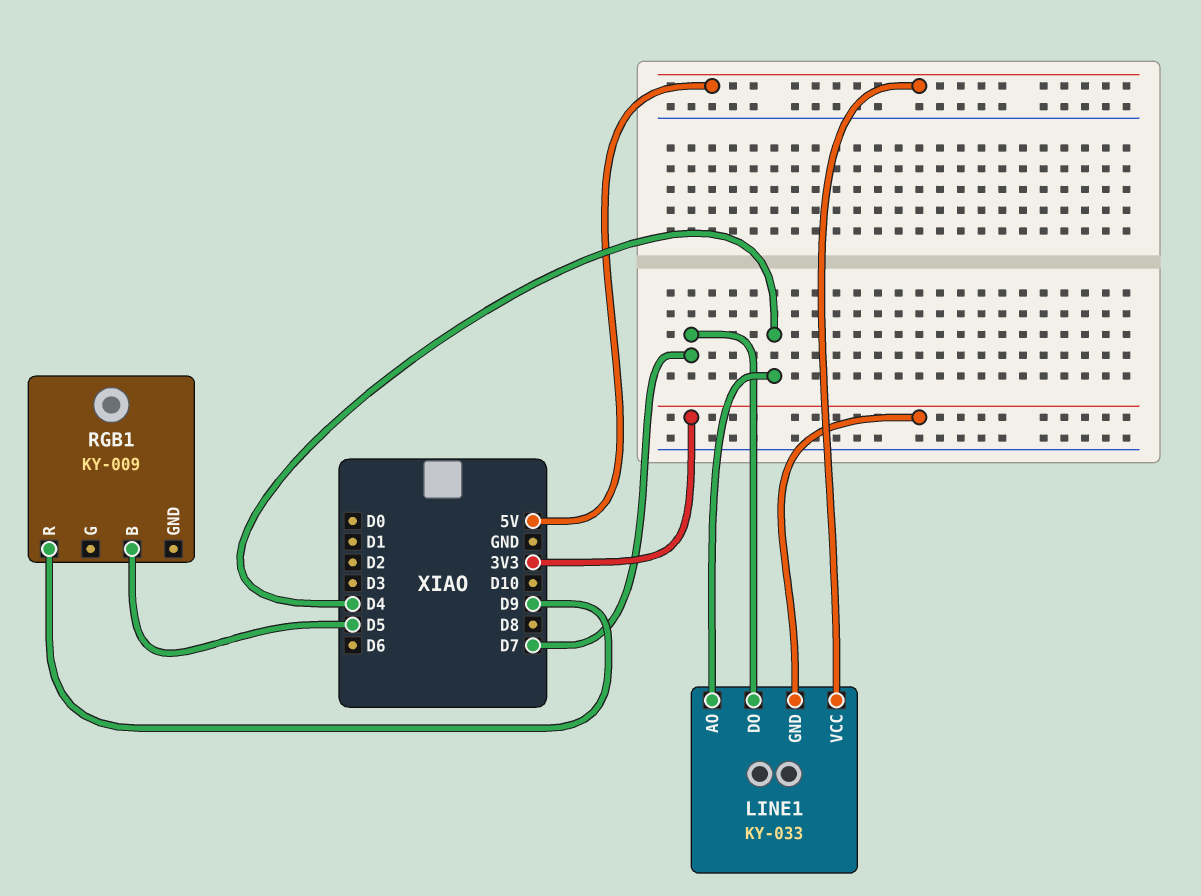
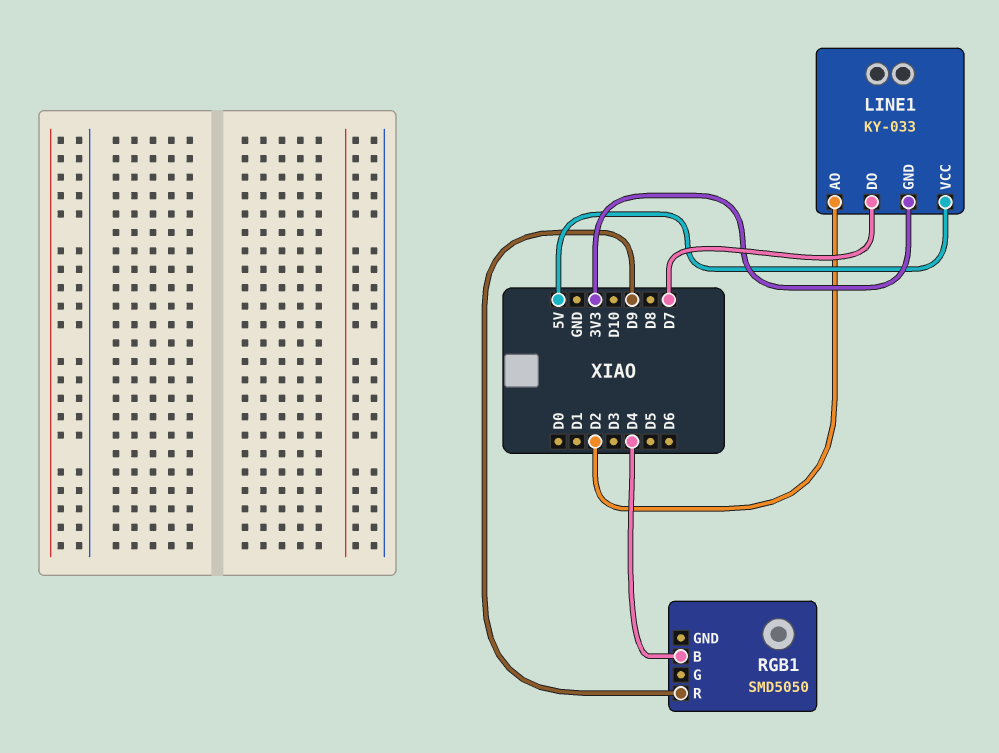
LINE1 pin AO: D4 -> D2
RGB1: KY-009 -> SMD5050
RGB1 pin B: D5 -> D4

